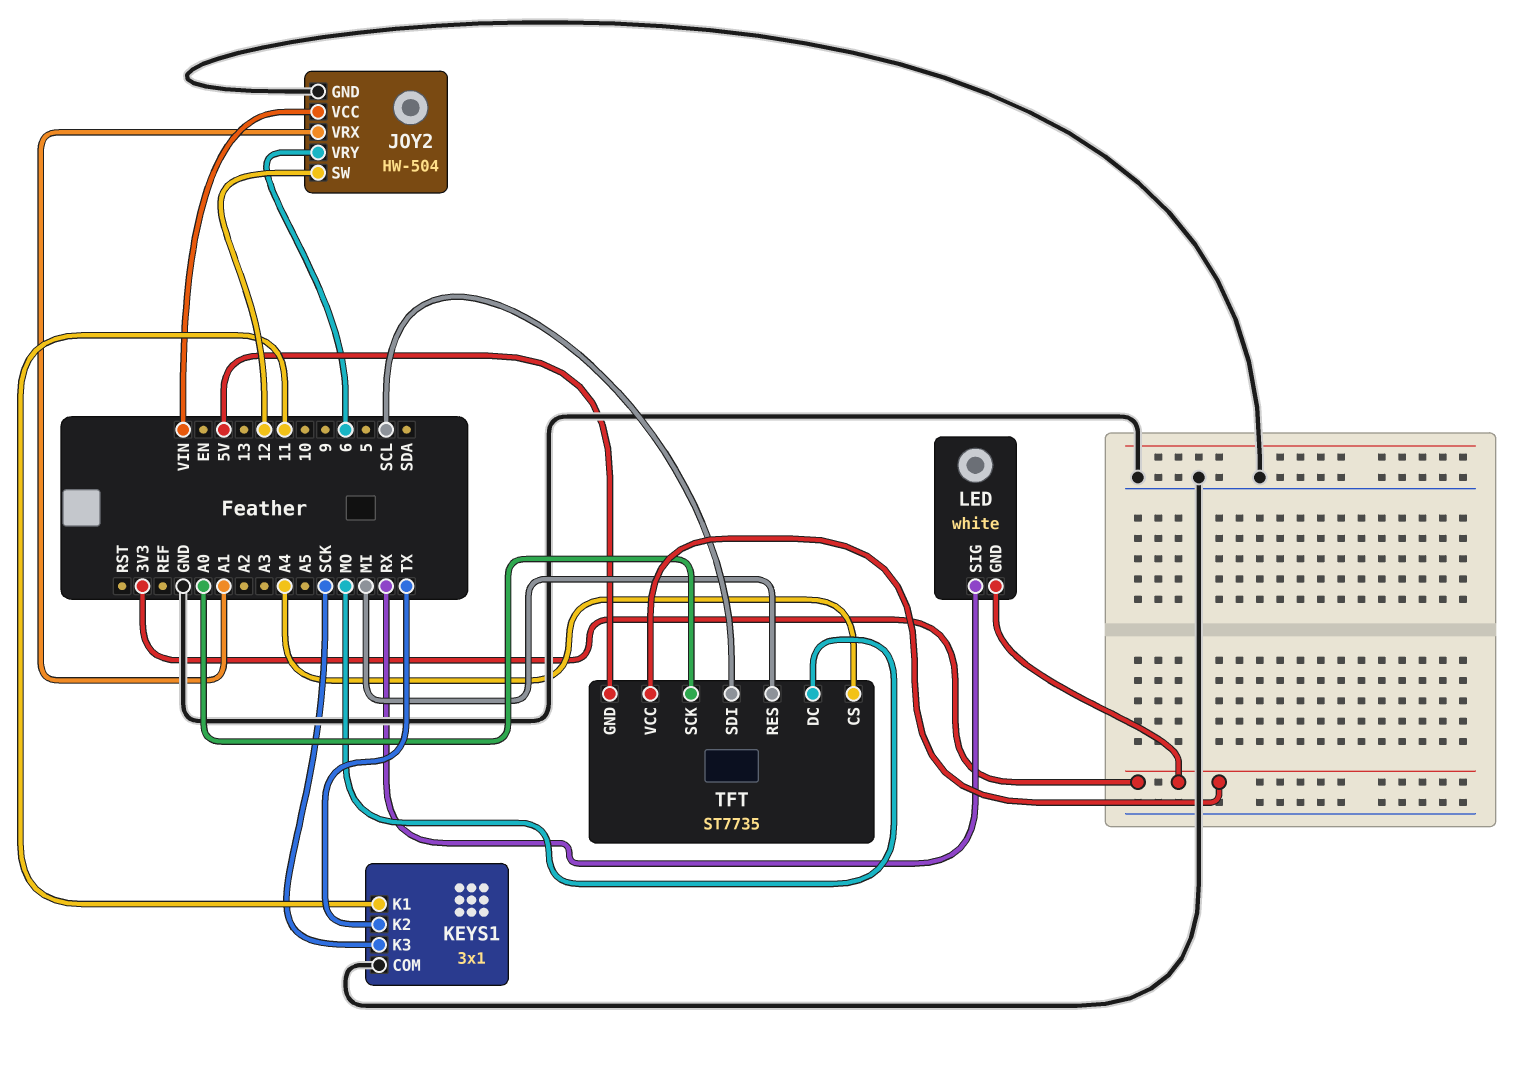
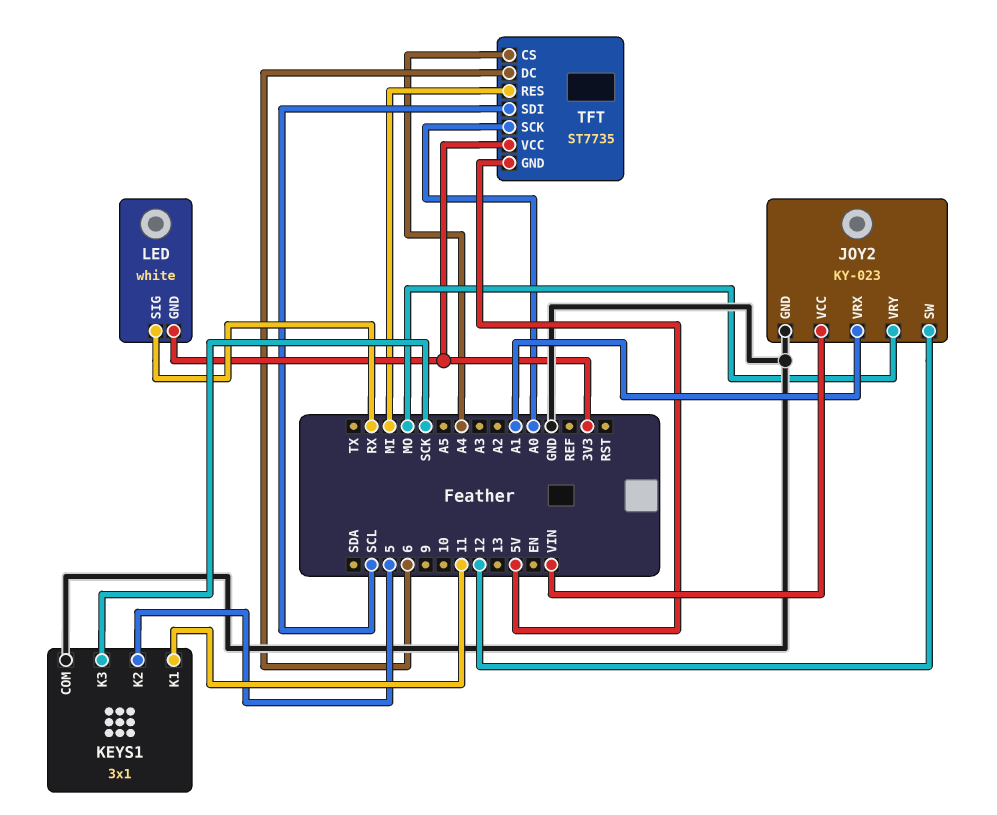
JOY2: HW-504 -> KY-023
JOY2 pin VRY: 6 -> MO
KEYS1 pin K2: TX -> 5
TFT pin DC: MO -> 6

